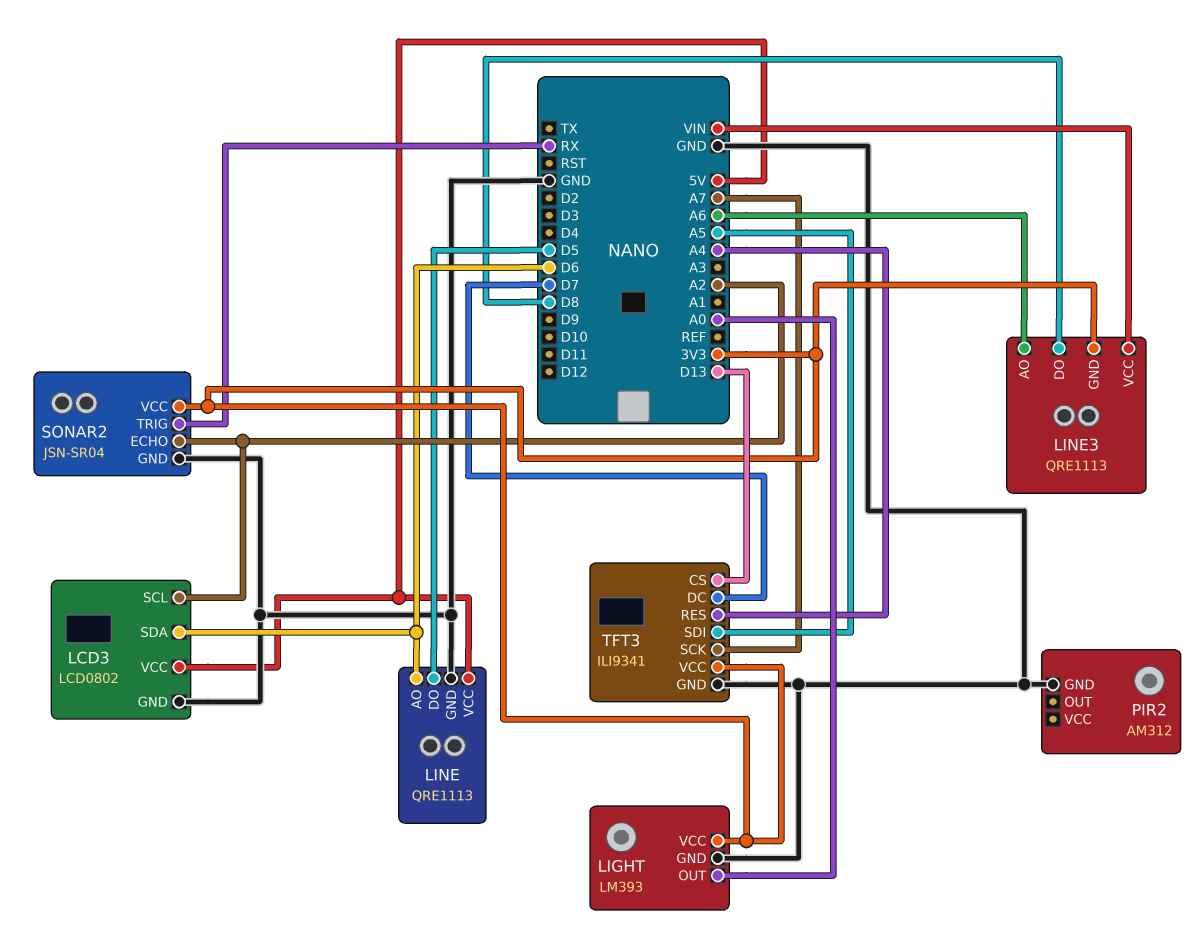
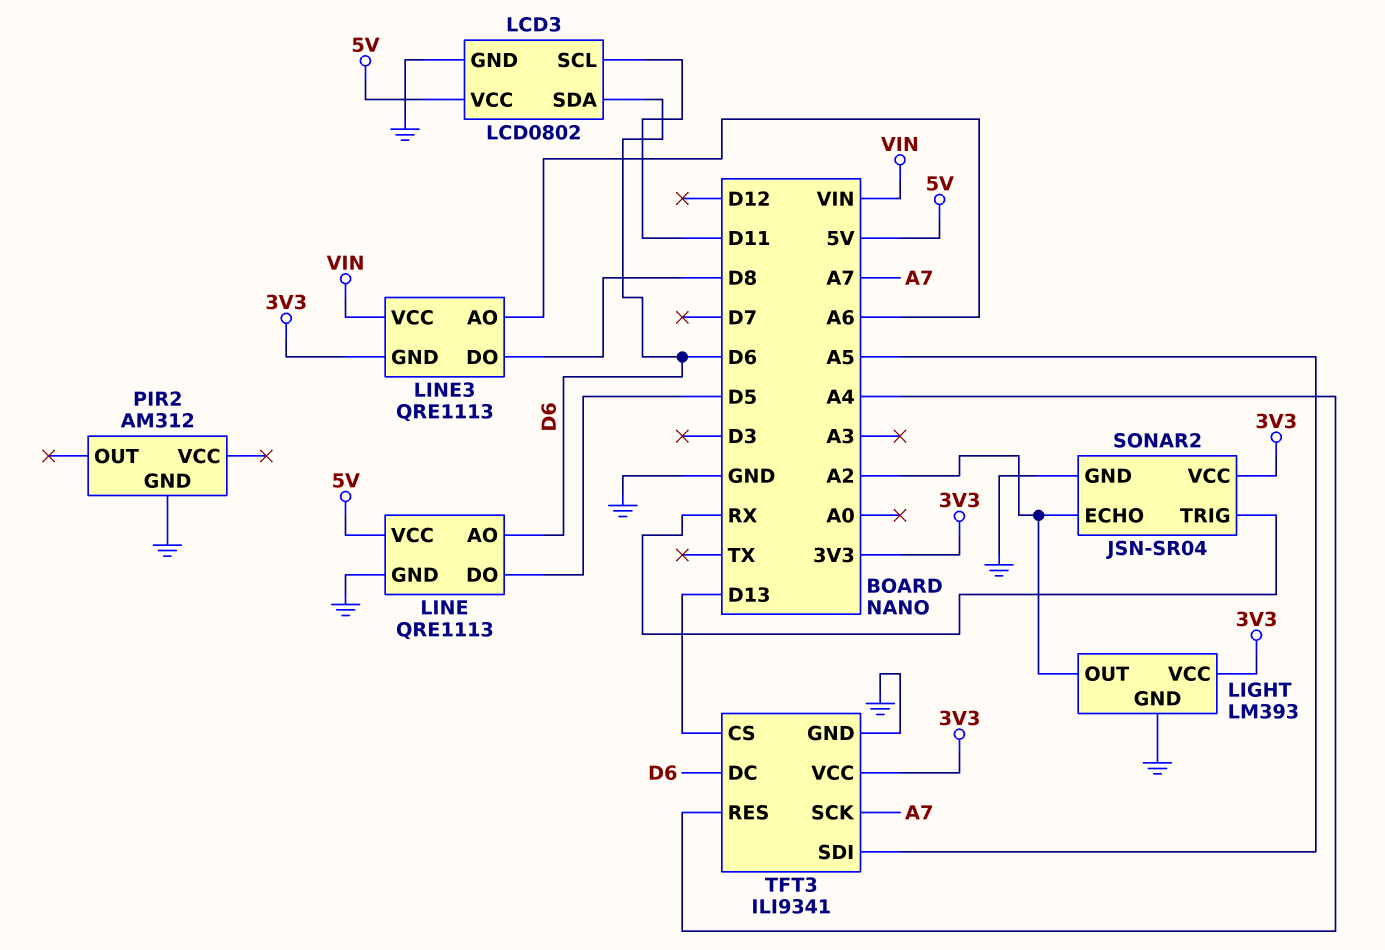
LCD3 pin SCL: A2 -> D11
LIGHT pin OUT: A0 -> A2
TFT3 pin DC: D7 -> D6

